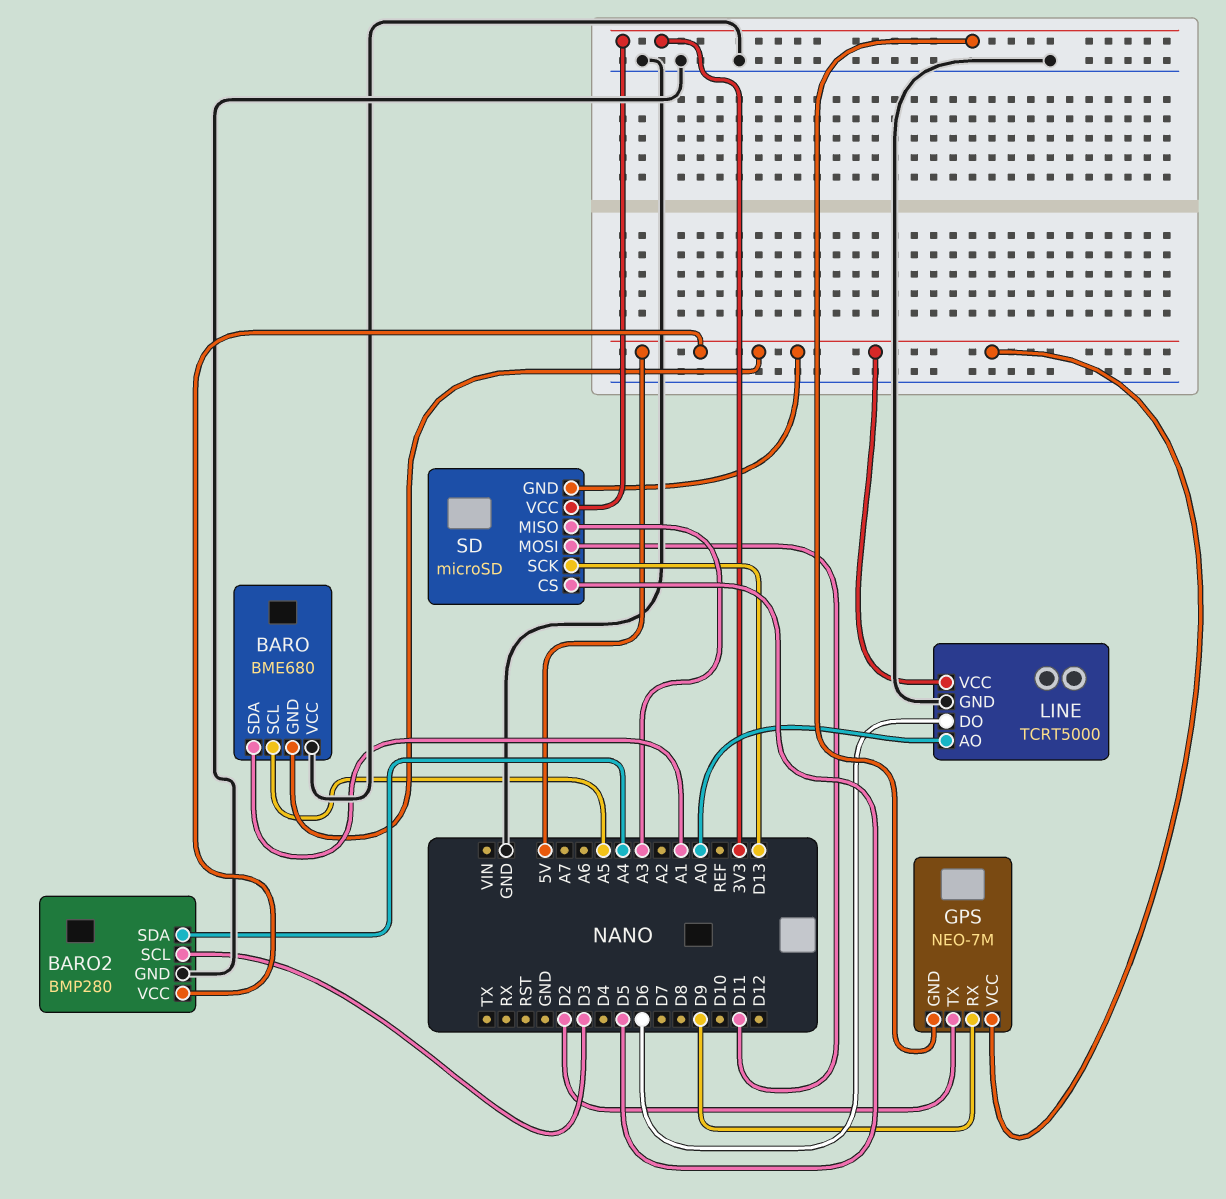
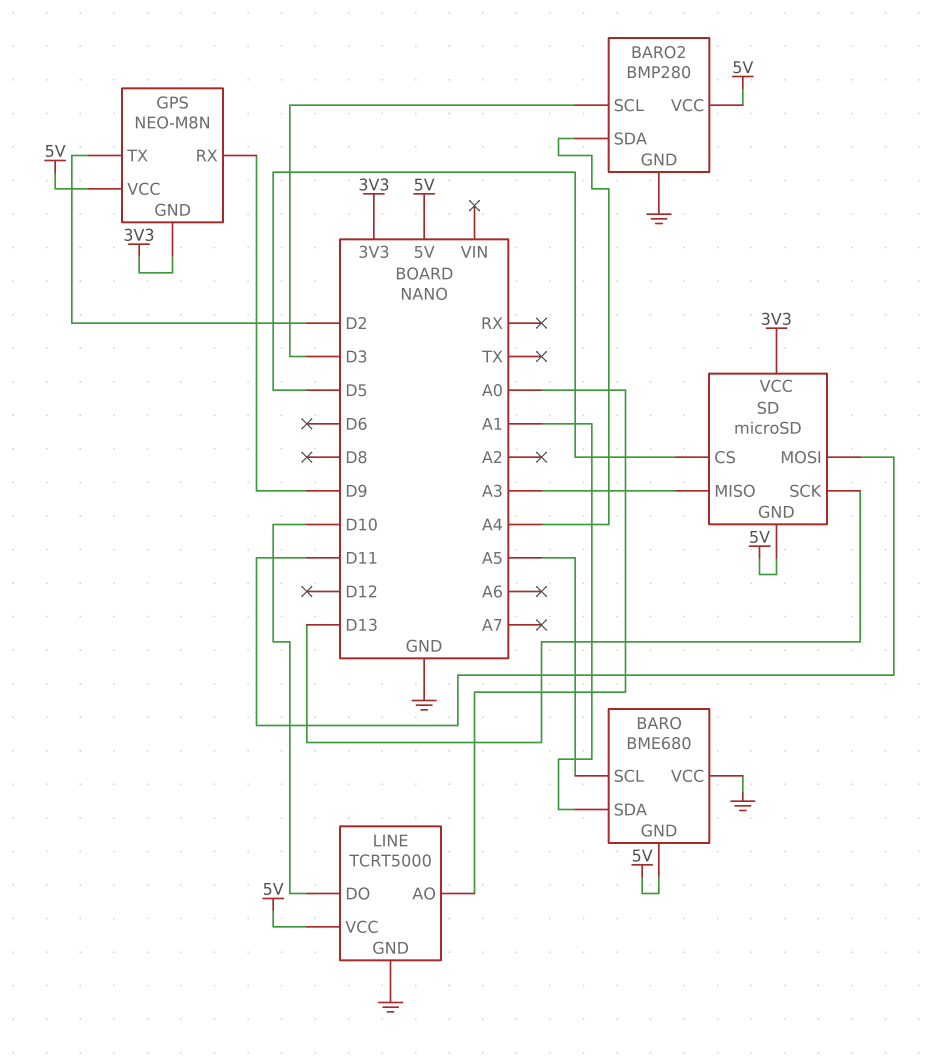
GPS: NEO-7M -> NEO-M8N
LINE pin DO: D6 -> D10

